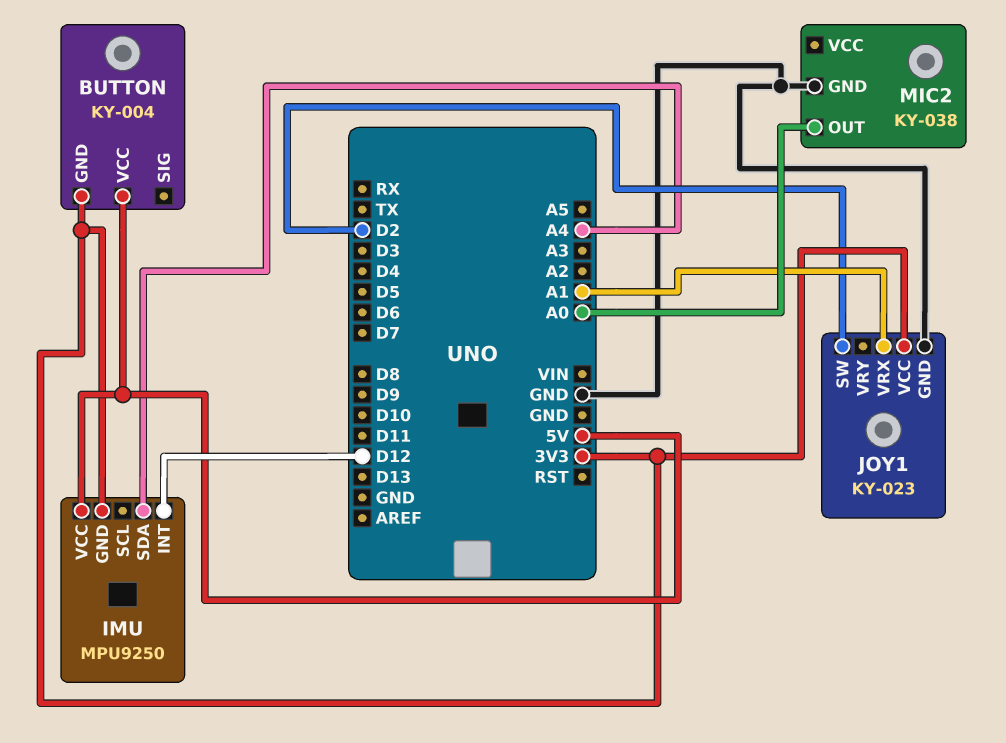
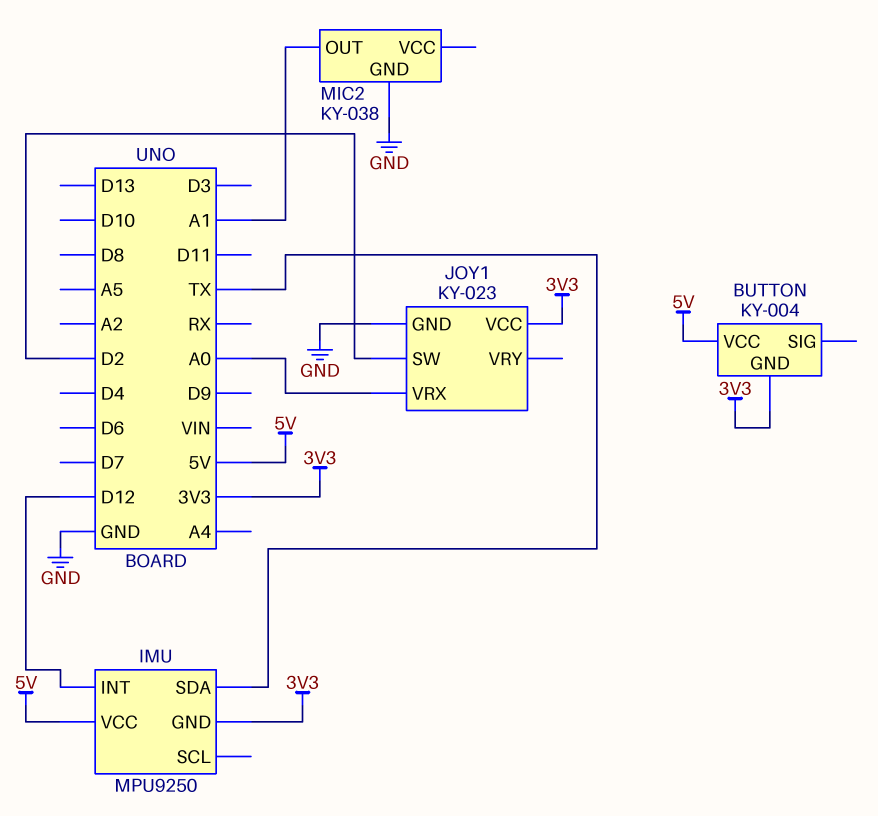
IMU pin SDA: A4 -> TX
JOY1 pin VRX: A1 -> A0
MIC2 pin OUT: A0 -> A1

